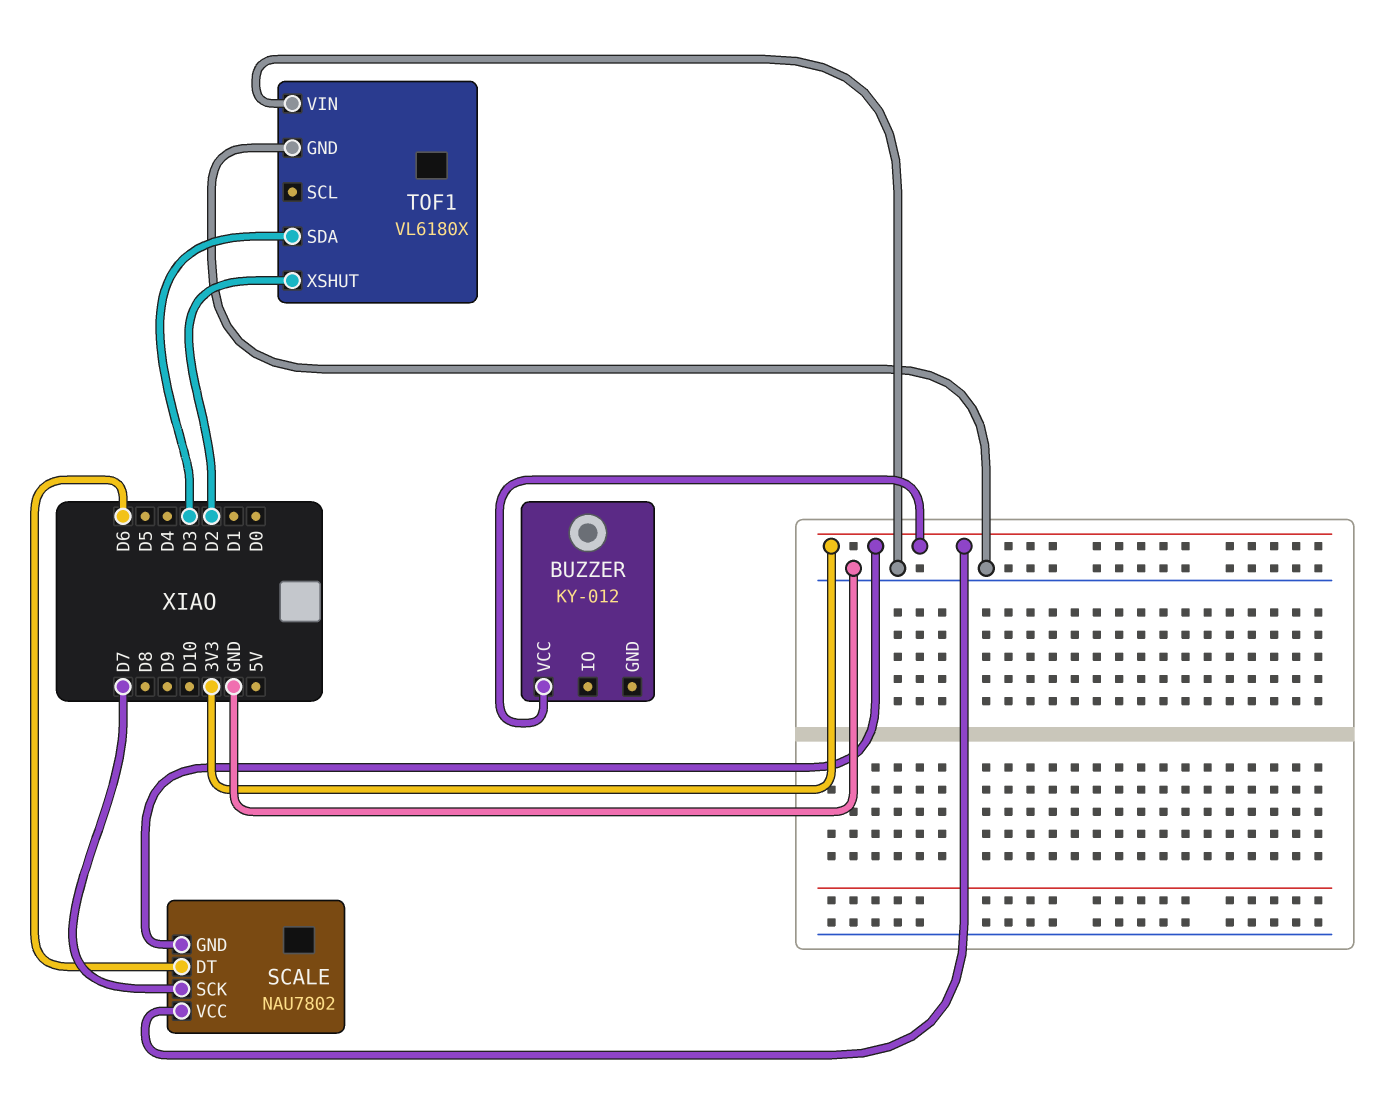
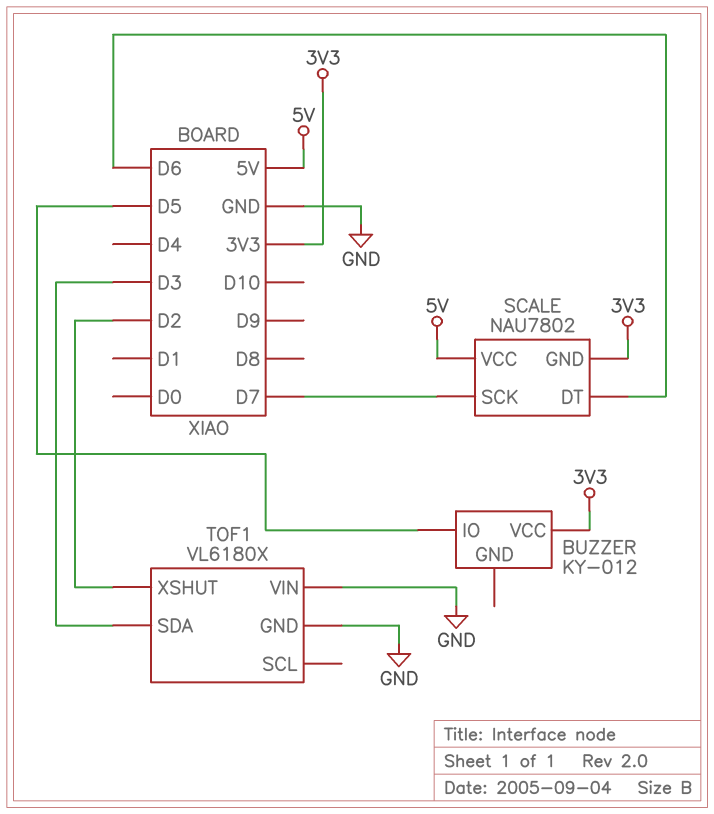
BUZZER pin IO: none -> D5
SCALE pin VCC: 3V3 -> 5V

